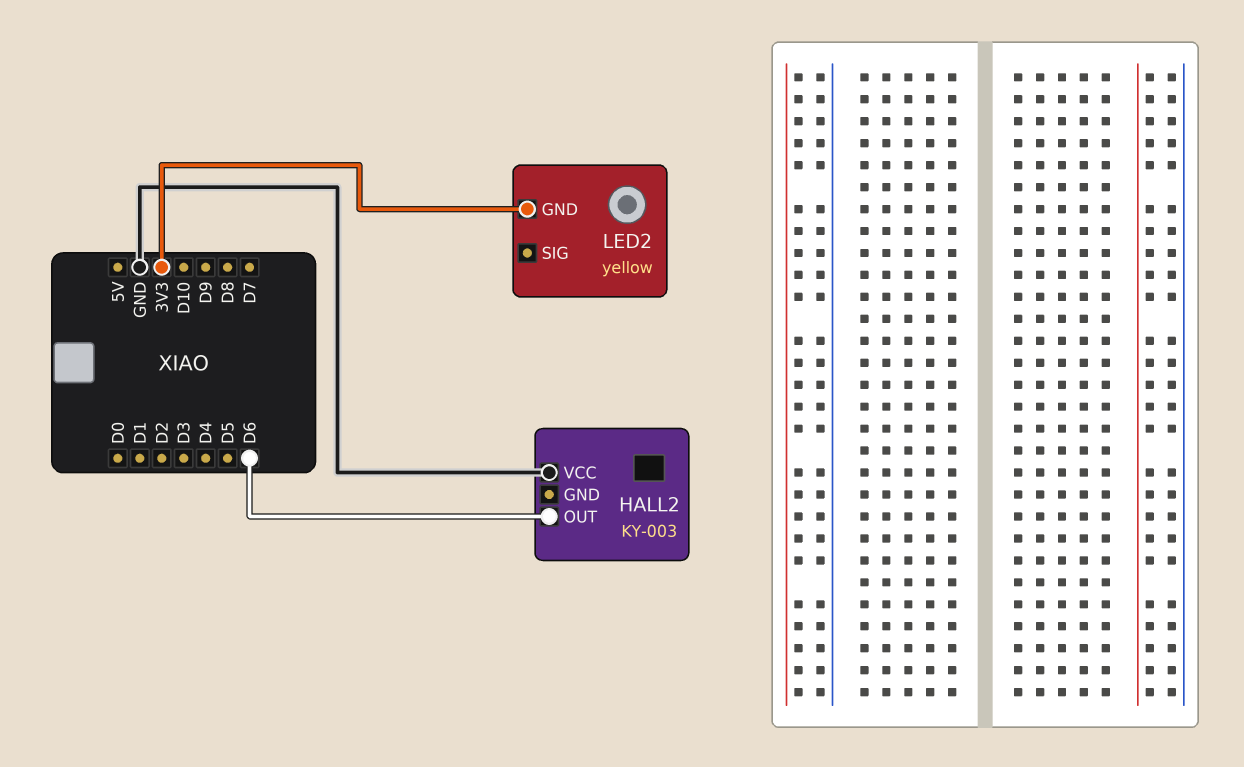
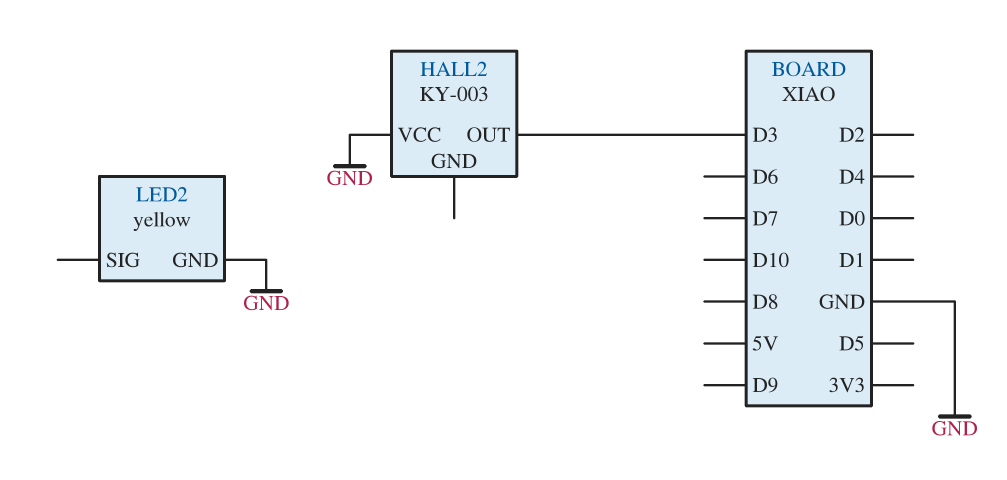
HALL2 pin OUT: D6 -> D3
LED2 pin GND: 3V3 -> GND

